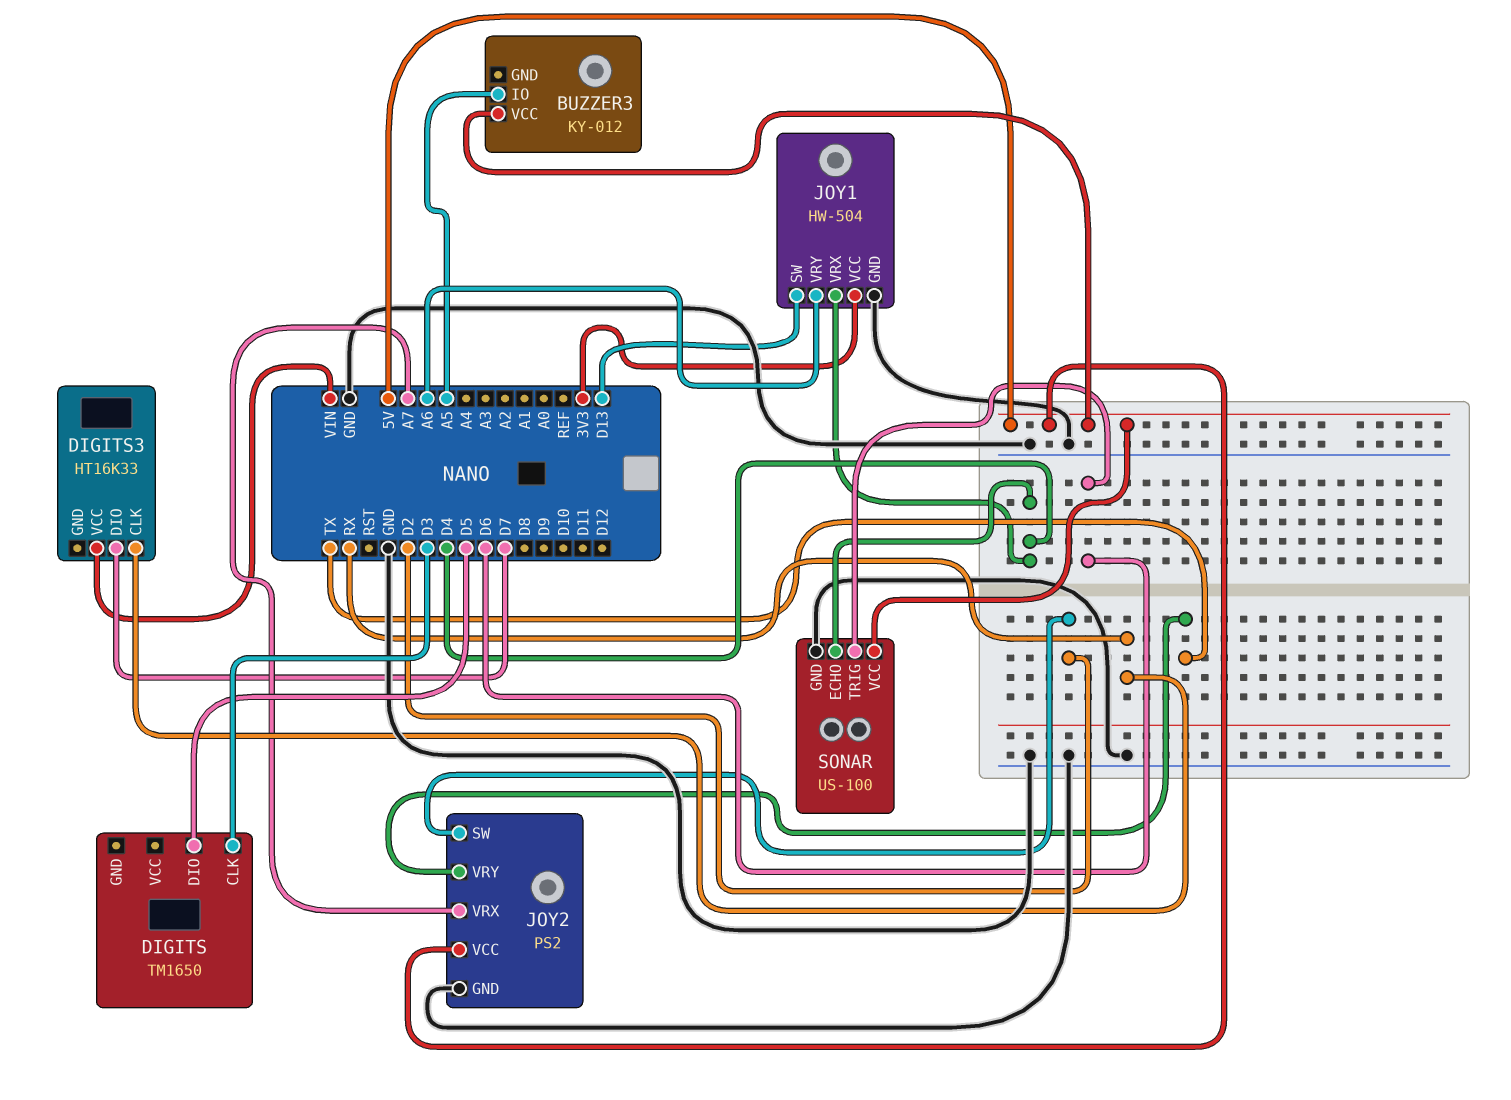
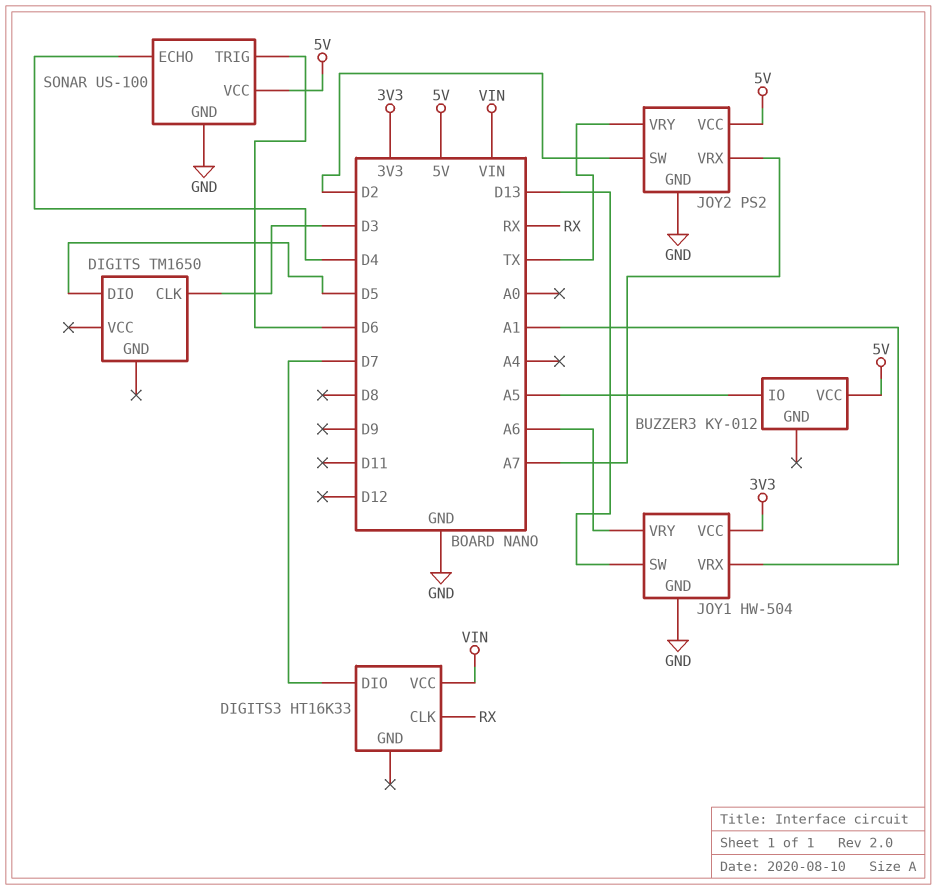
JOY1 pin VRX: D4 -> A1

